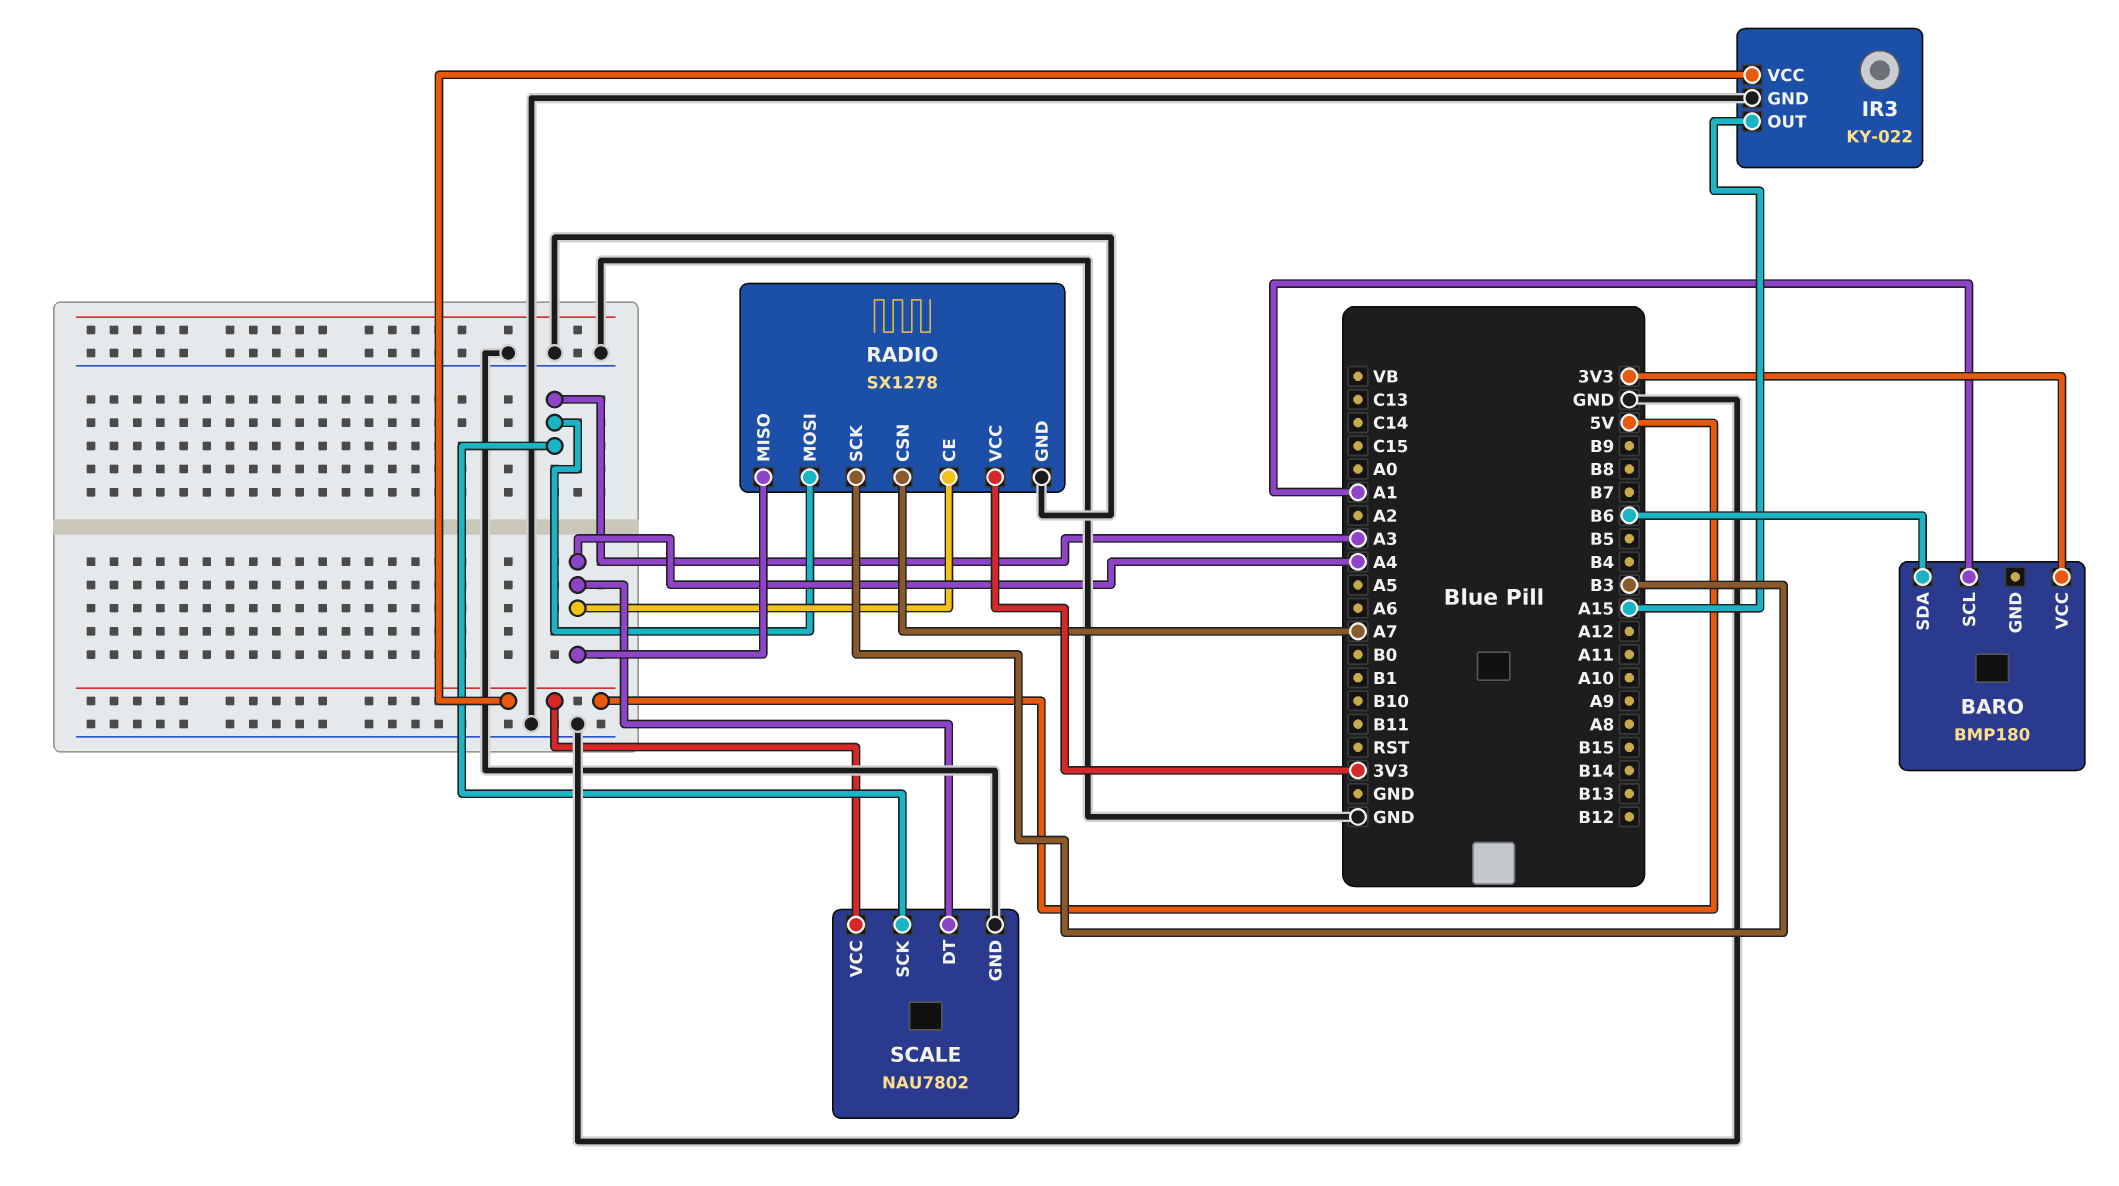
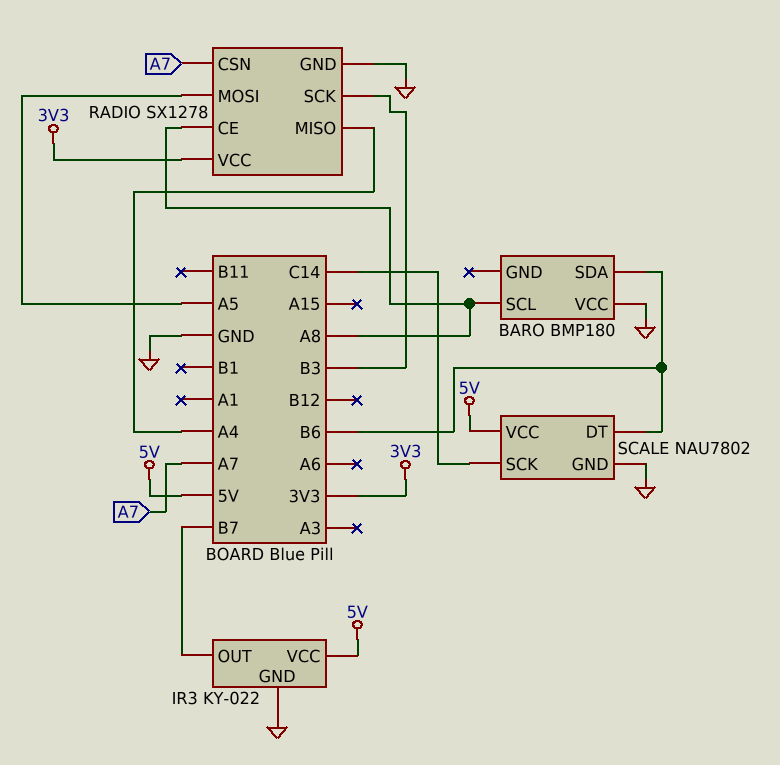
BARO pin SCL: A1 -> A8
BARO pin VCC: 3V3 -> GND
IR3 pin OUT: A15 -> B7
RADIO pin CE: A4 -> A8
RADIO pin MOSI: A3 -> A5
SCALE pin DT: A4 -> B6
SCALE pin SCK: A3 -> C14

